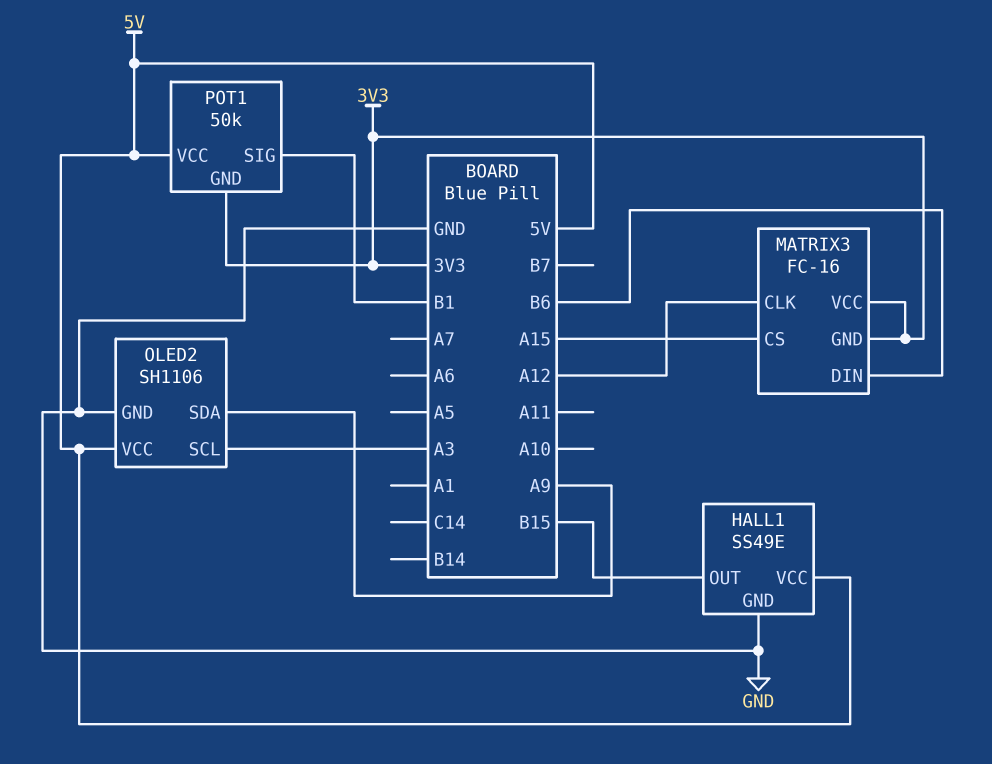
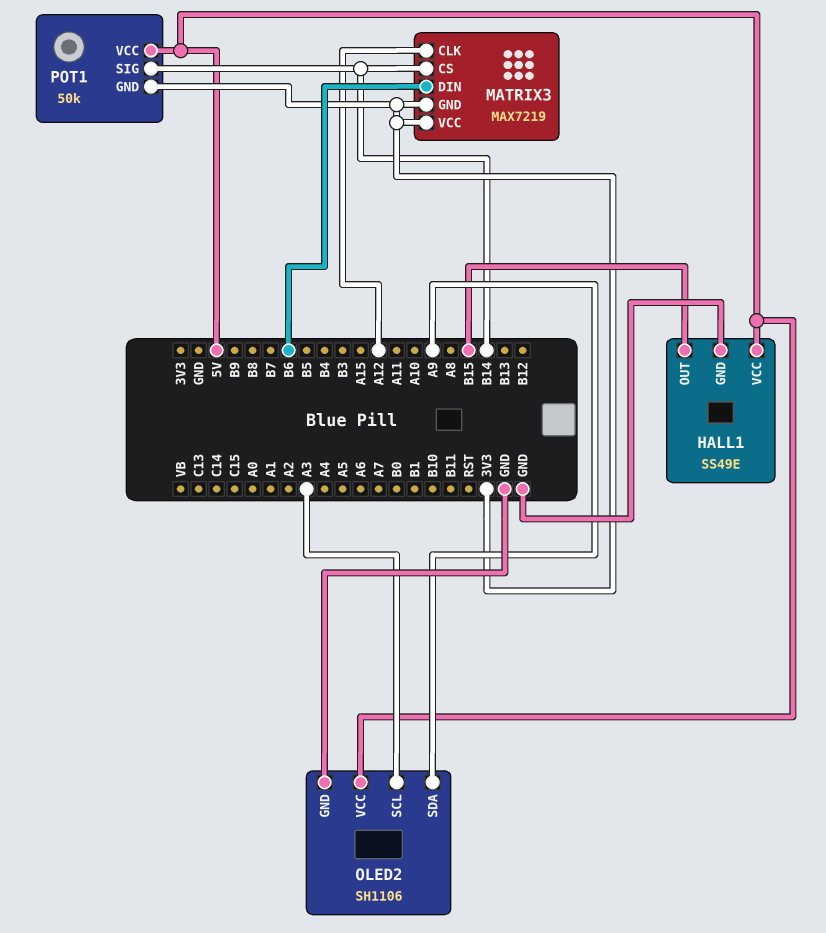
MATRIX3: FC-16 -> MAX7219
MATRIX3 pin CS: A15 -> B14
POT1 pin SIG: B1 -> B14

